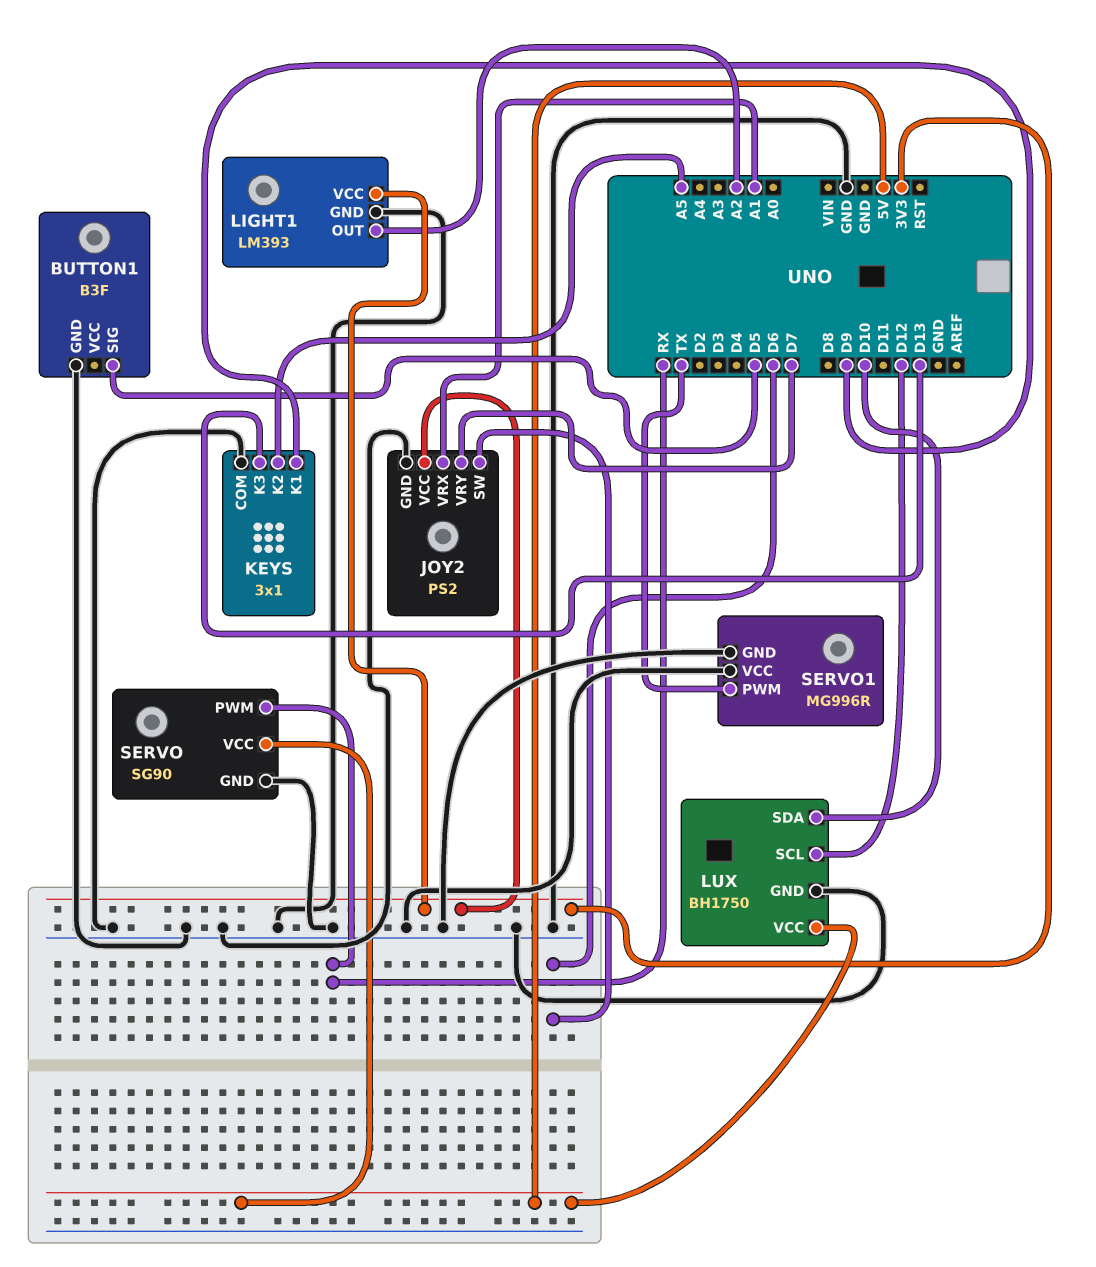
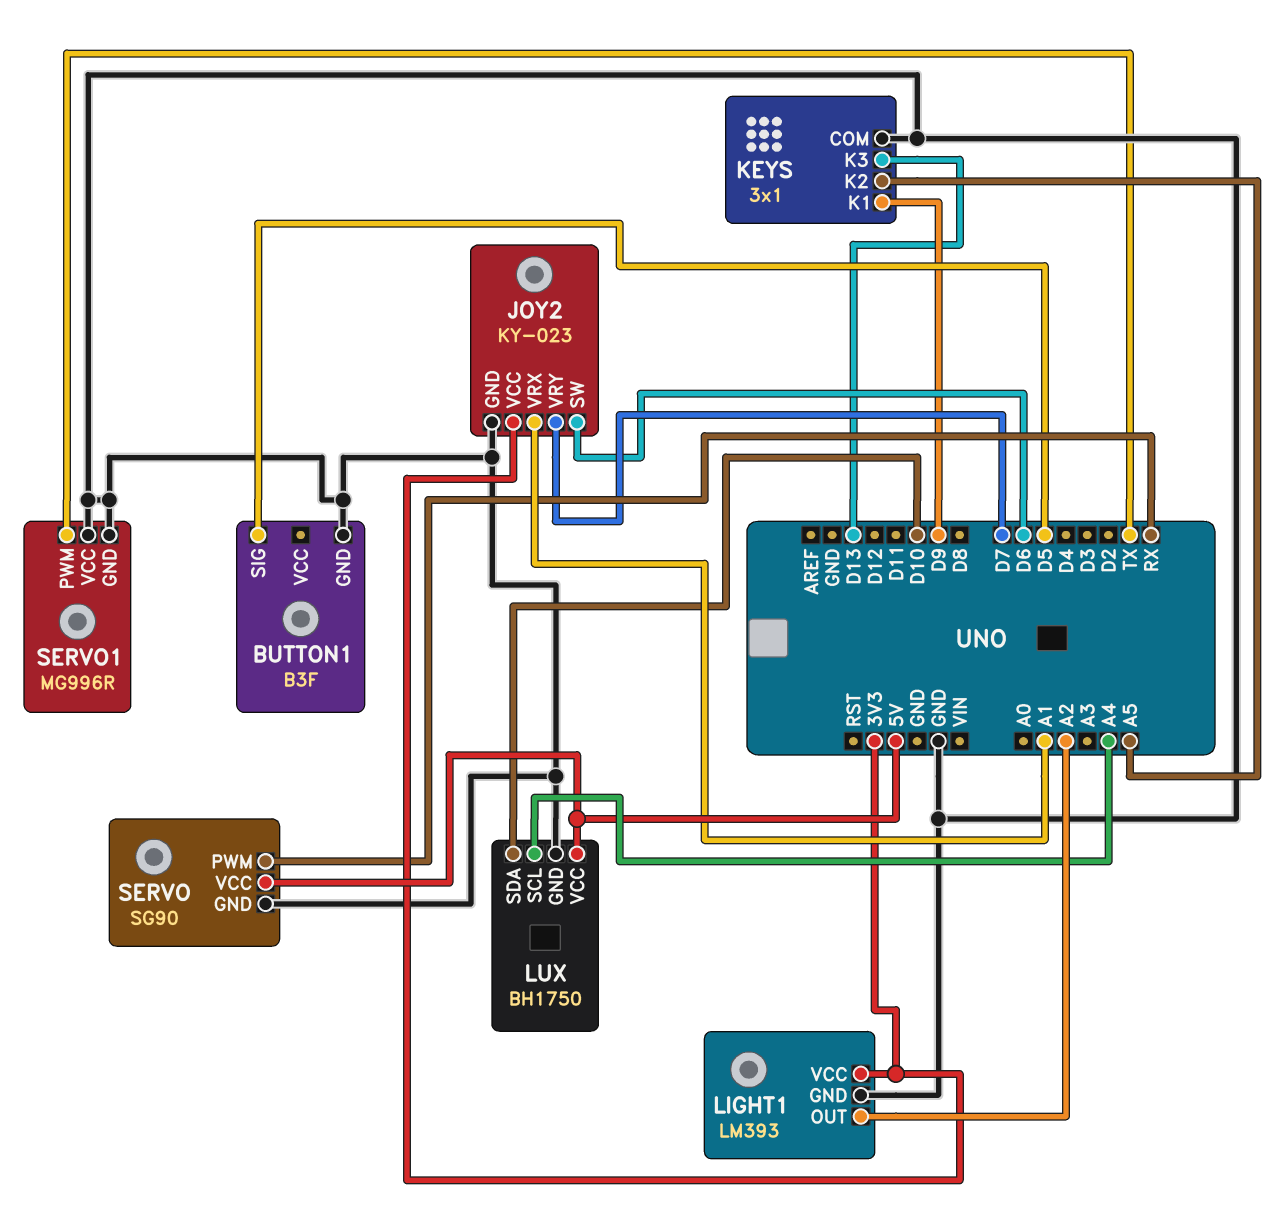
JOY2: PS2 -> KY-023
LUX pin SCL: D12 -> A4

